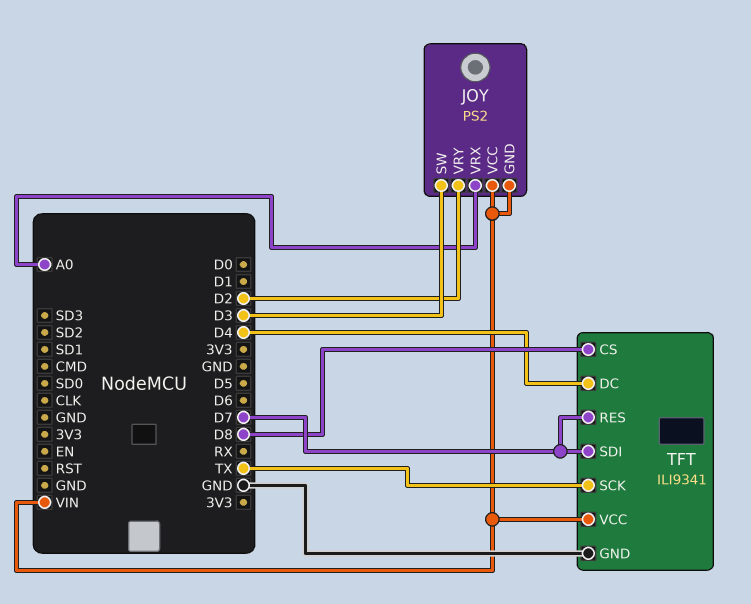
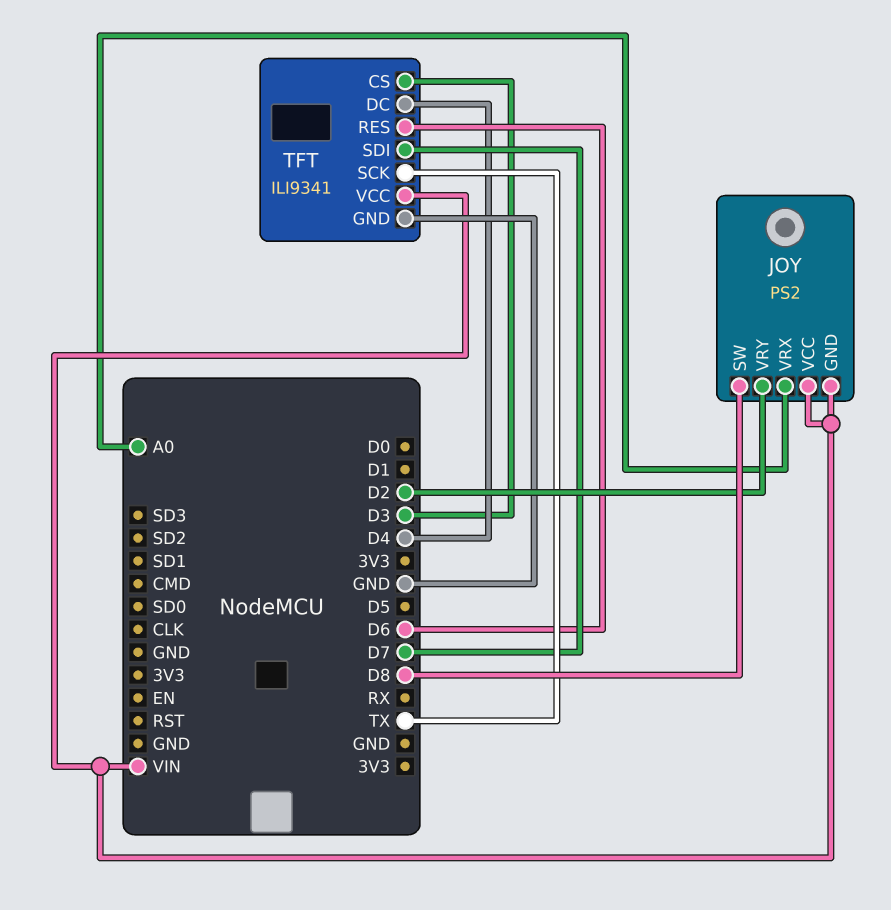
JOY pin SW: D3 -> D8
TFT pin CS: D8 -> D3
TFT pin RES: D7 -> D6

